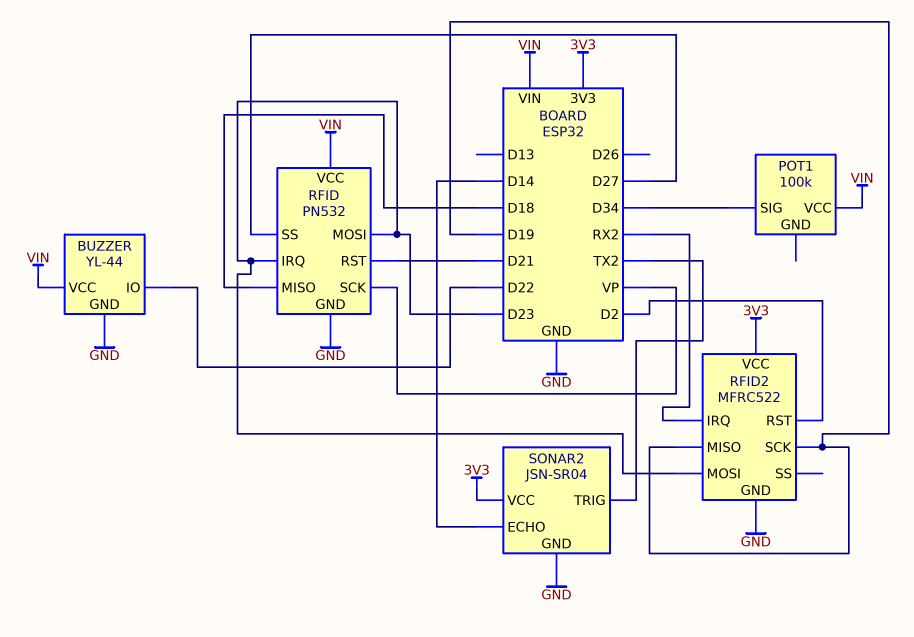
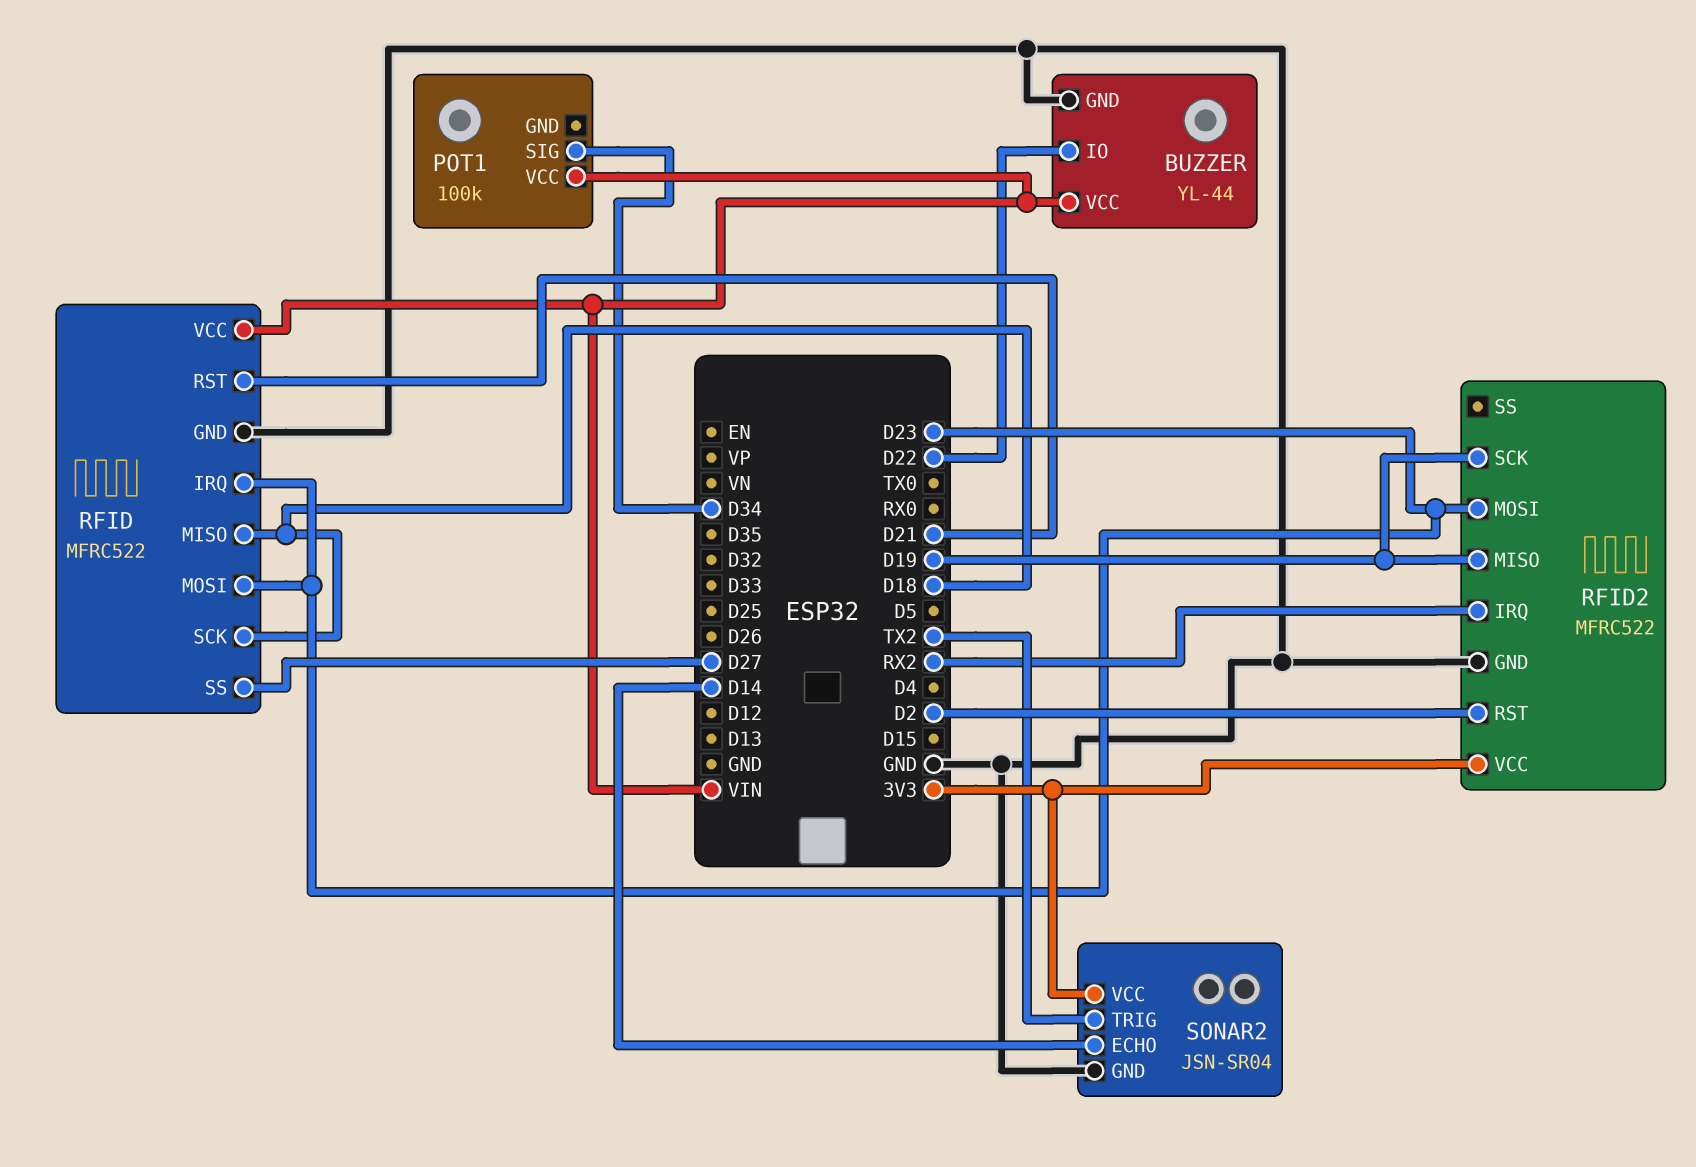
RFID: PN532 -> MFRC522
RFID pin SCK: VP -> D18

